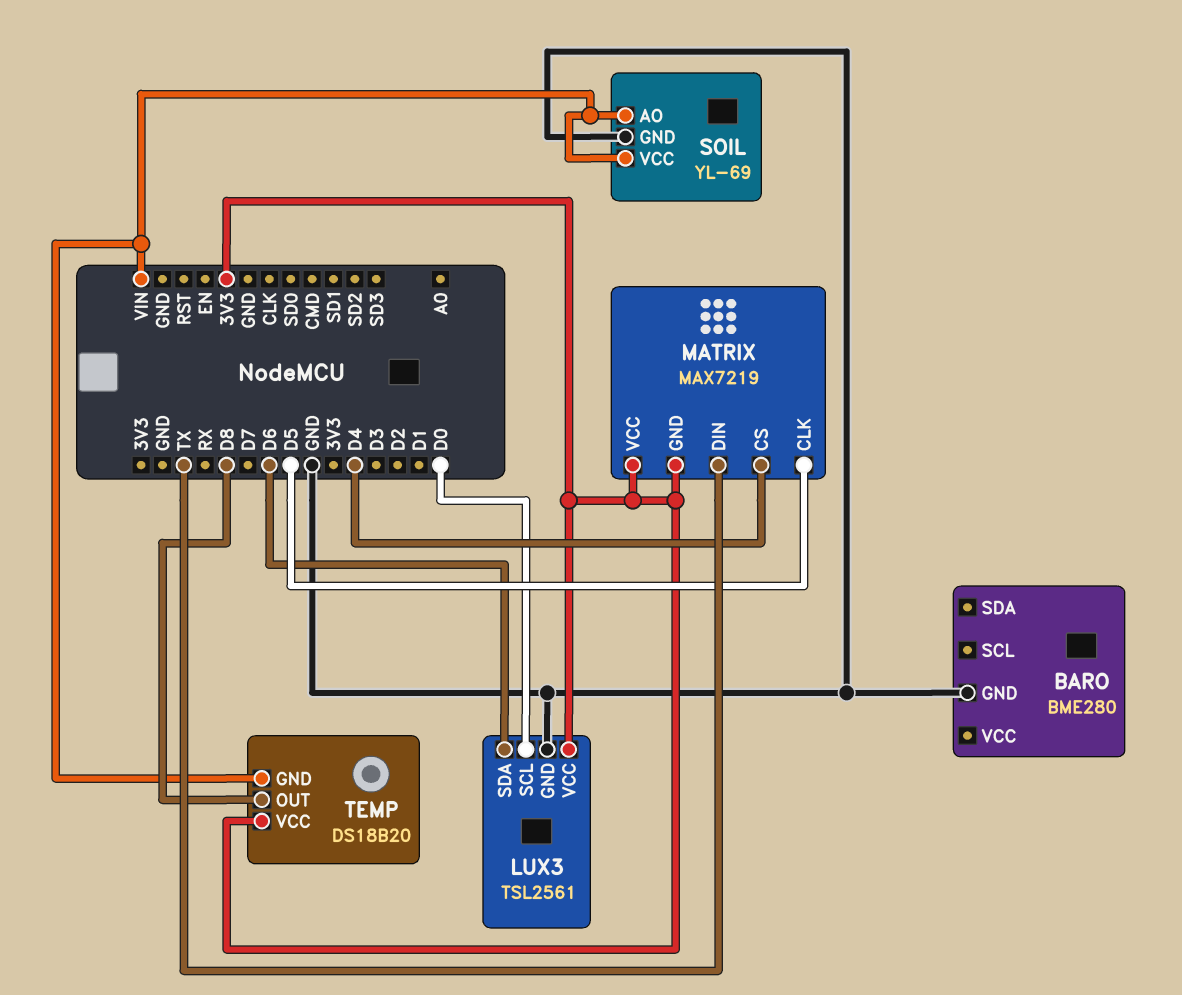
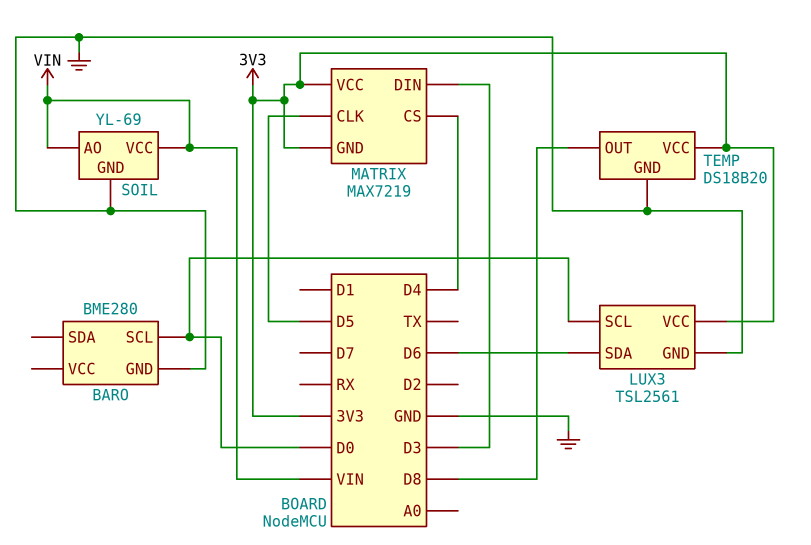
BARO pin SCL: none -> D0
MATRIX pin DIN: TX -> D3
TEMP pin GND: VIN -> GND

